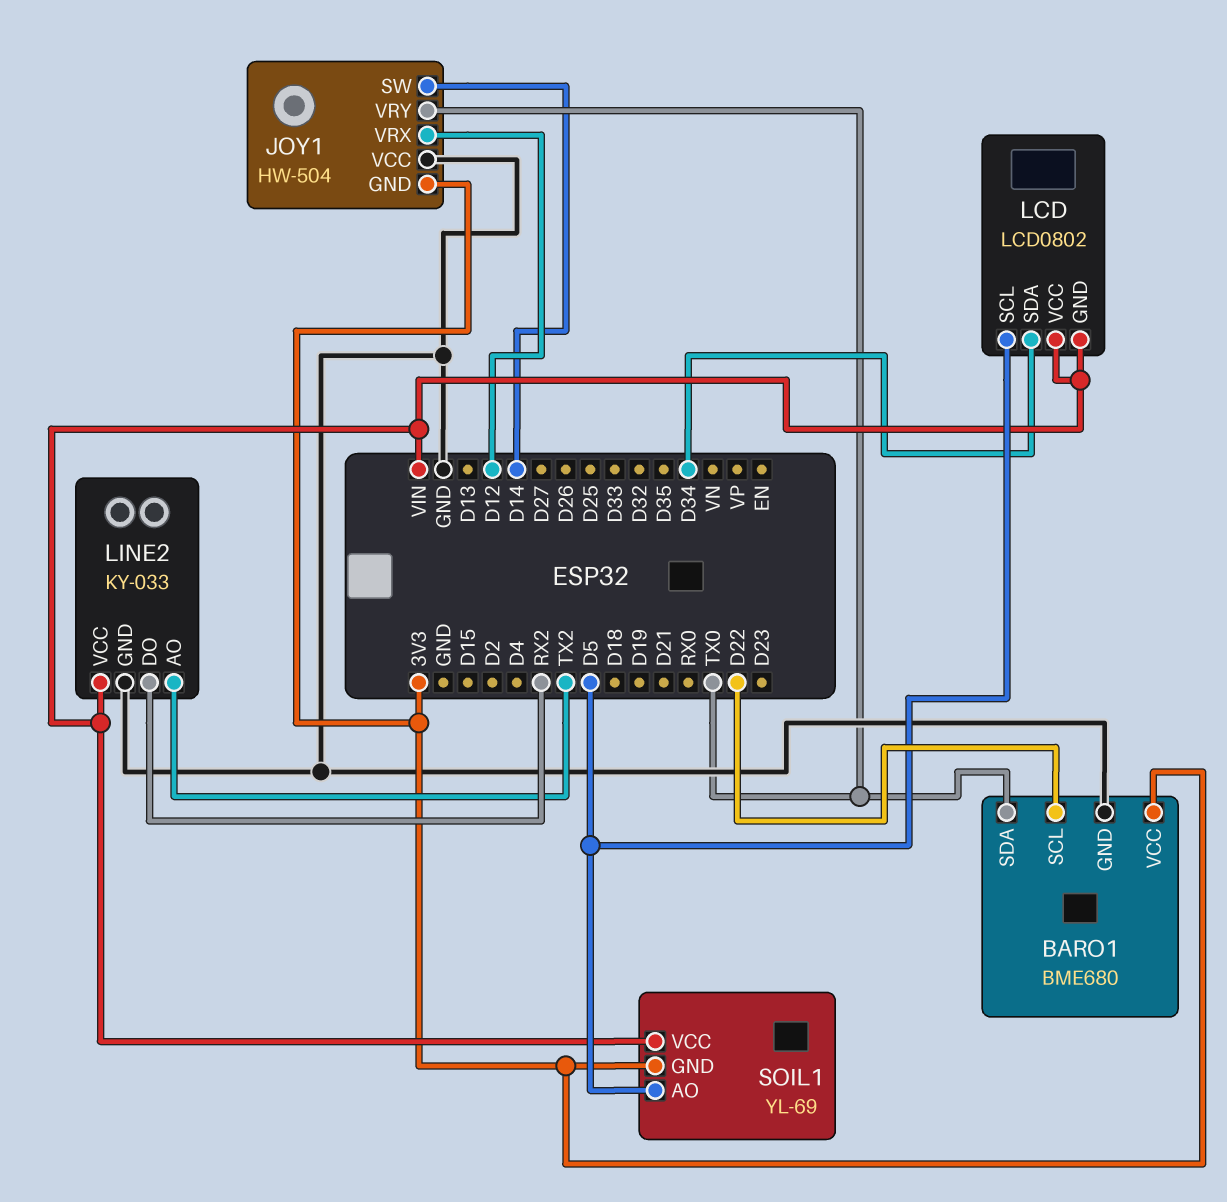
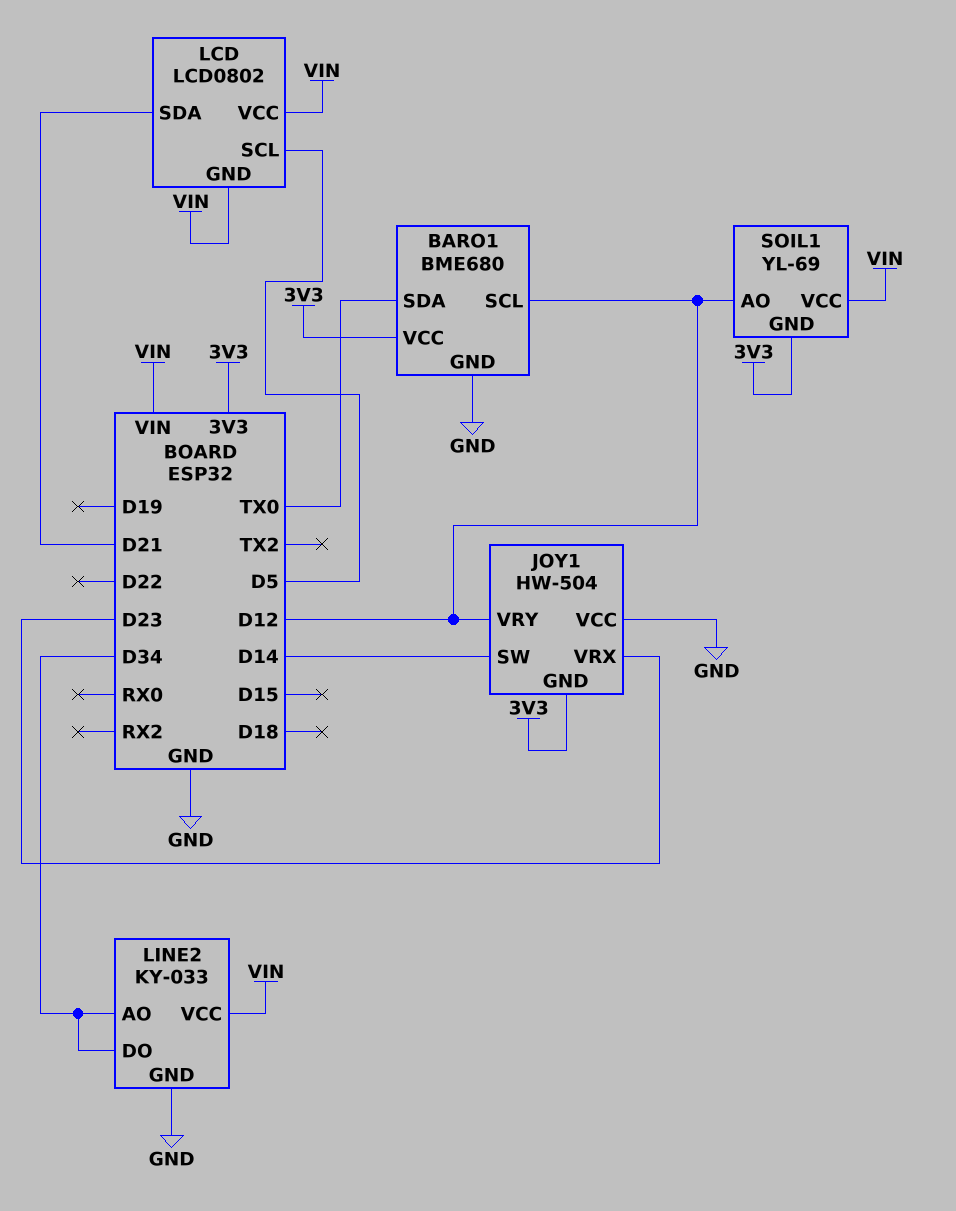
BARO1 pin SCL: D22 -> D12
JOY1 pin VRX: D12 -> D23
JOY1 pin VRY: TX0 -> D12
LCD pin SDA: D34 -> D21
LINE2 pin AO: TX2 -> D34
LINE2 pin DO: RX2 -> D34
SOIL1 pin AO: D5 -> D12

